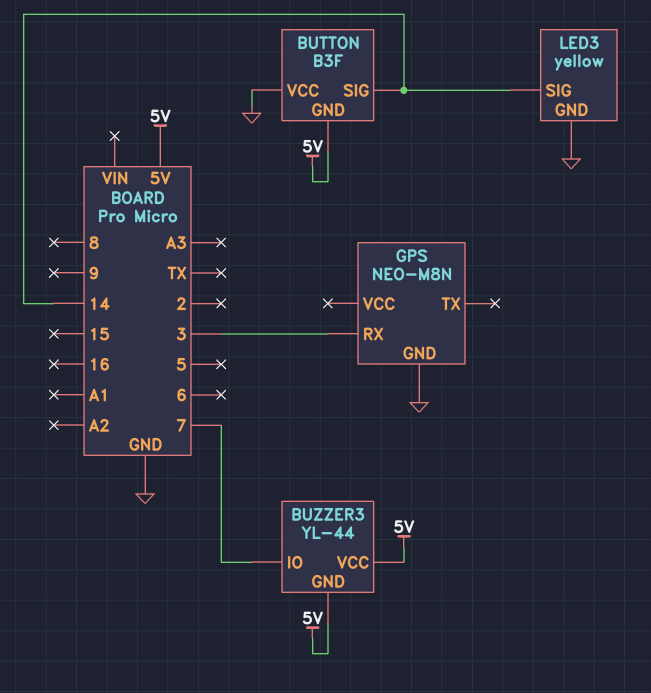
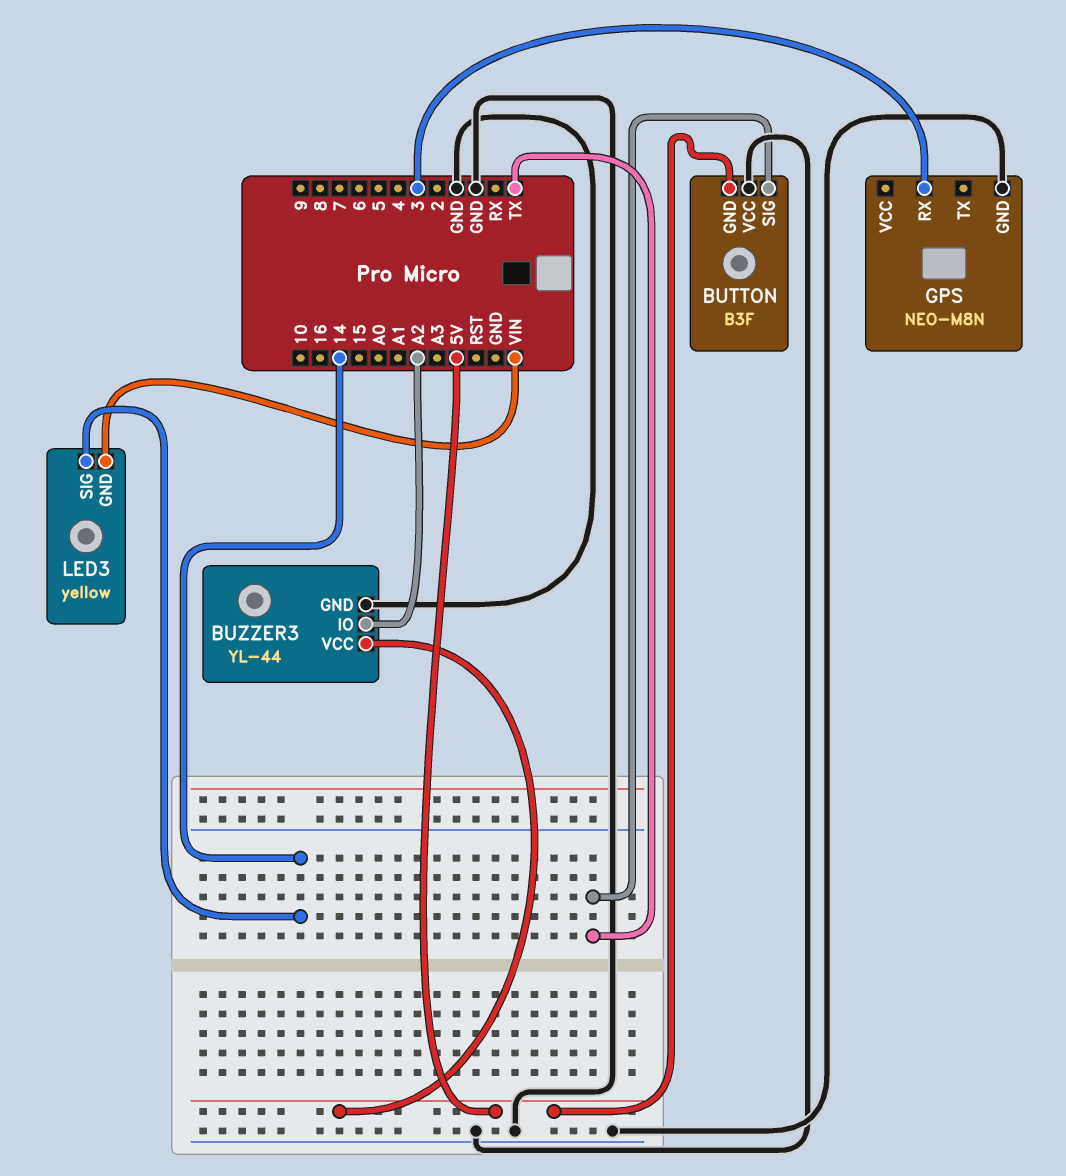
BUTTON pin SIG: 14 -> TX
BUZZER3 pin GND: 5V -> GND
BUZZER3 pin IO: 7 -> A2
LED3 pin GND: GND -> VIN

